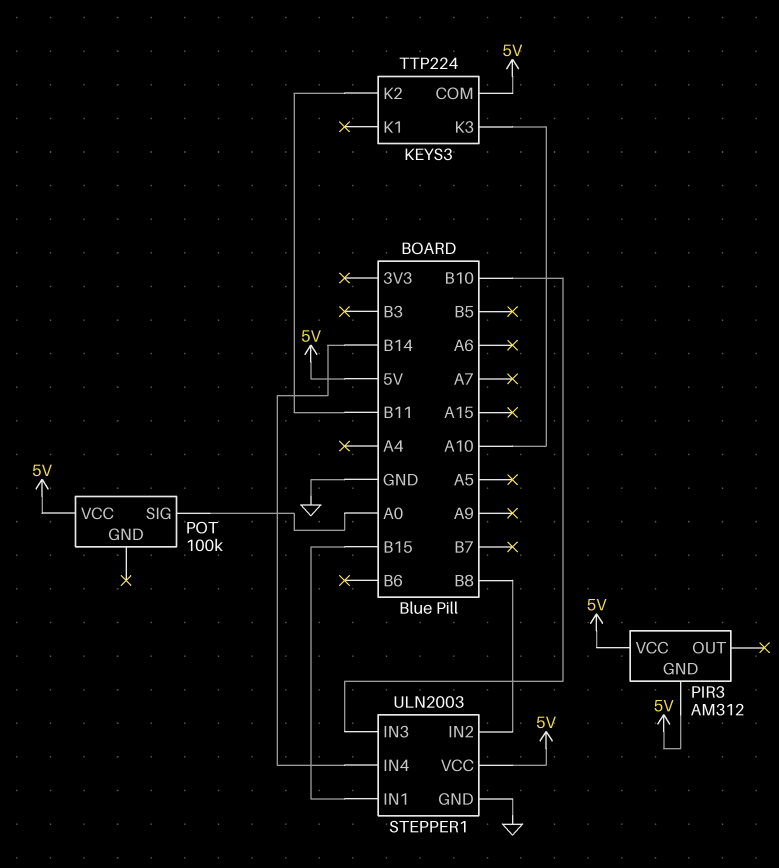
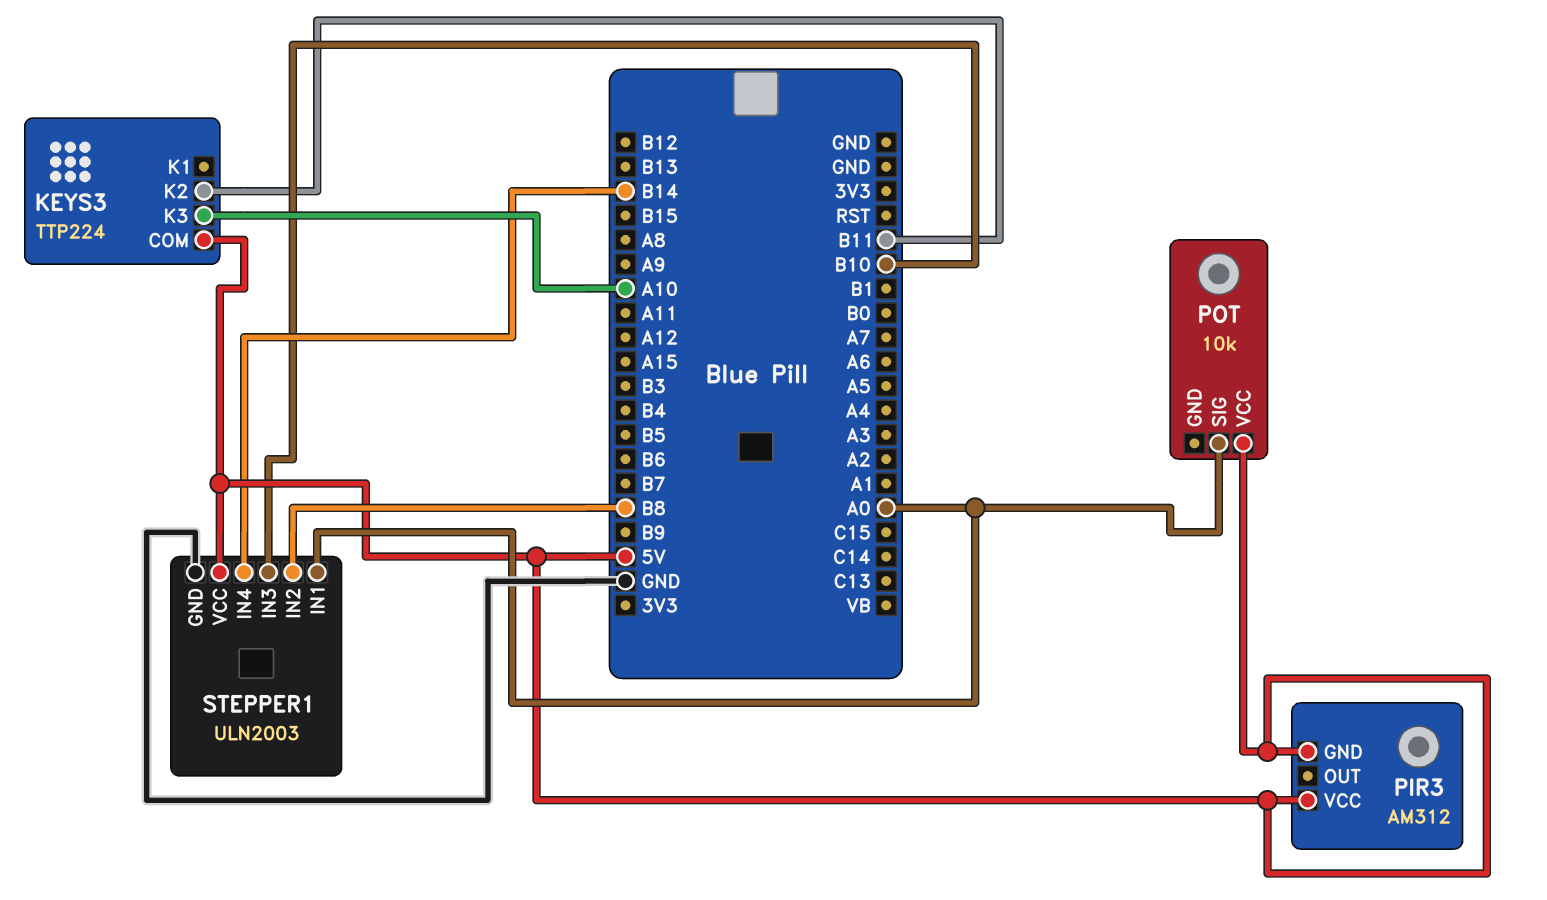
POT: 100k -> 10k
STEPPER1 pin IN1: B15 -> A0

